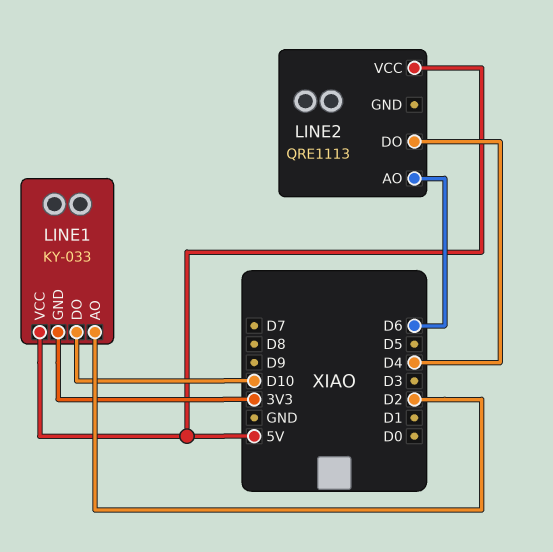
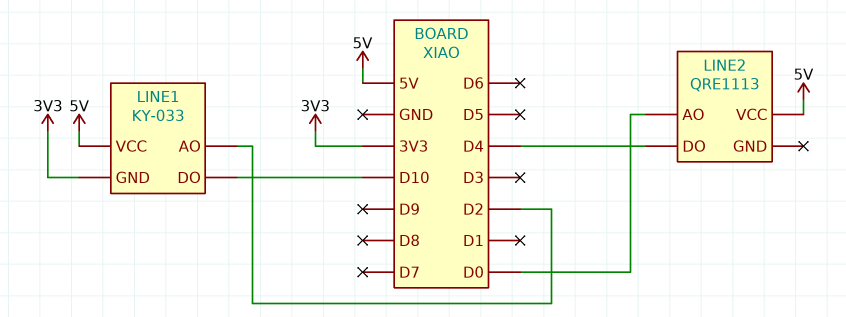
LINE2 pin AO: D6 -> D0

